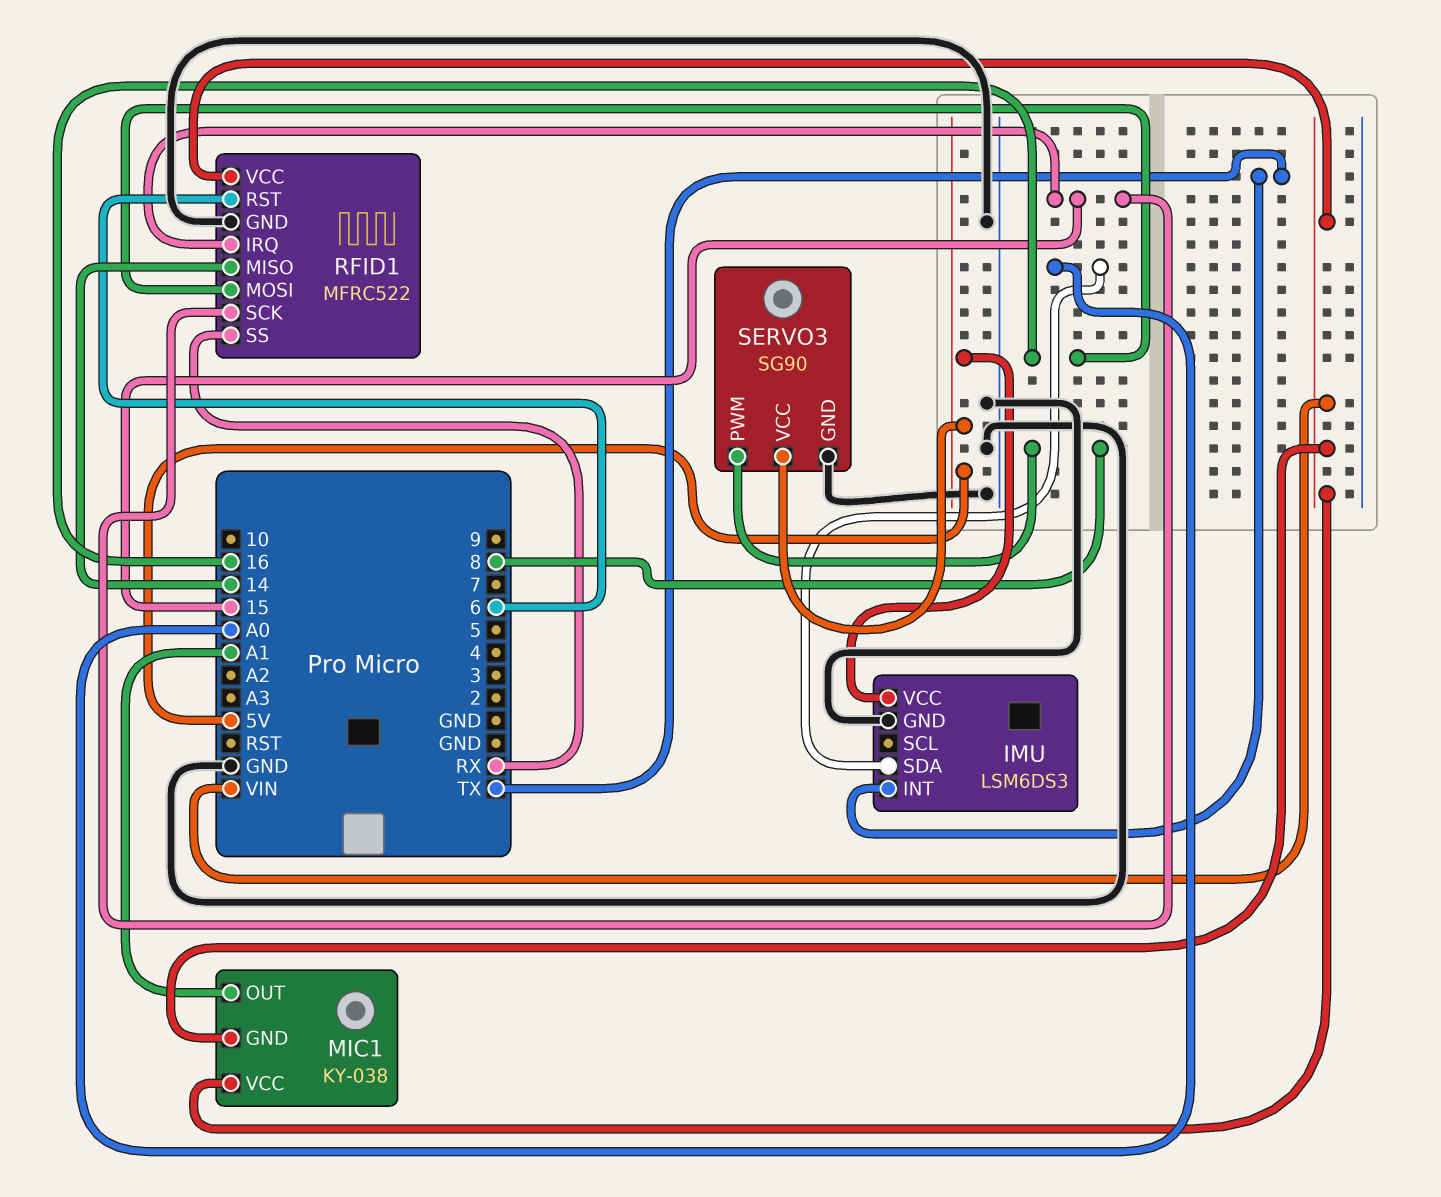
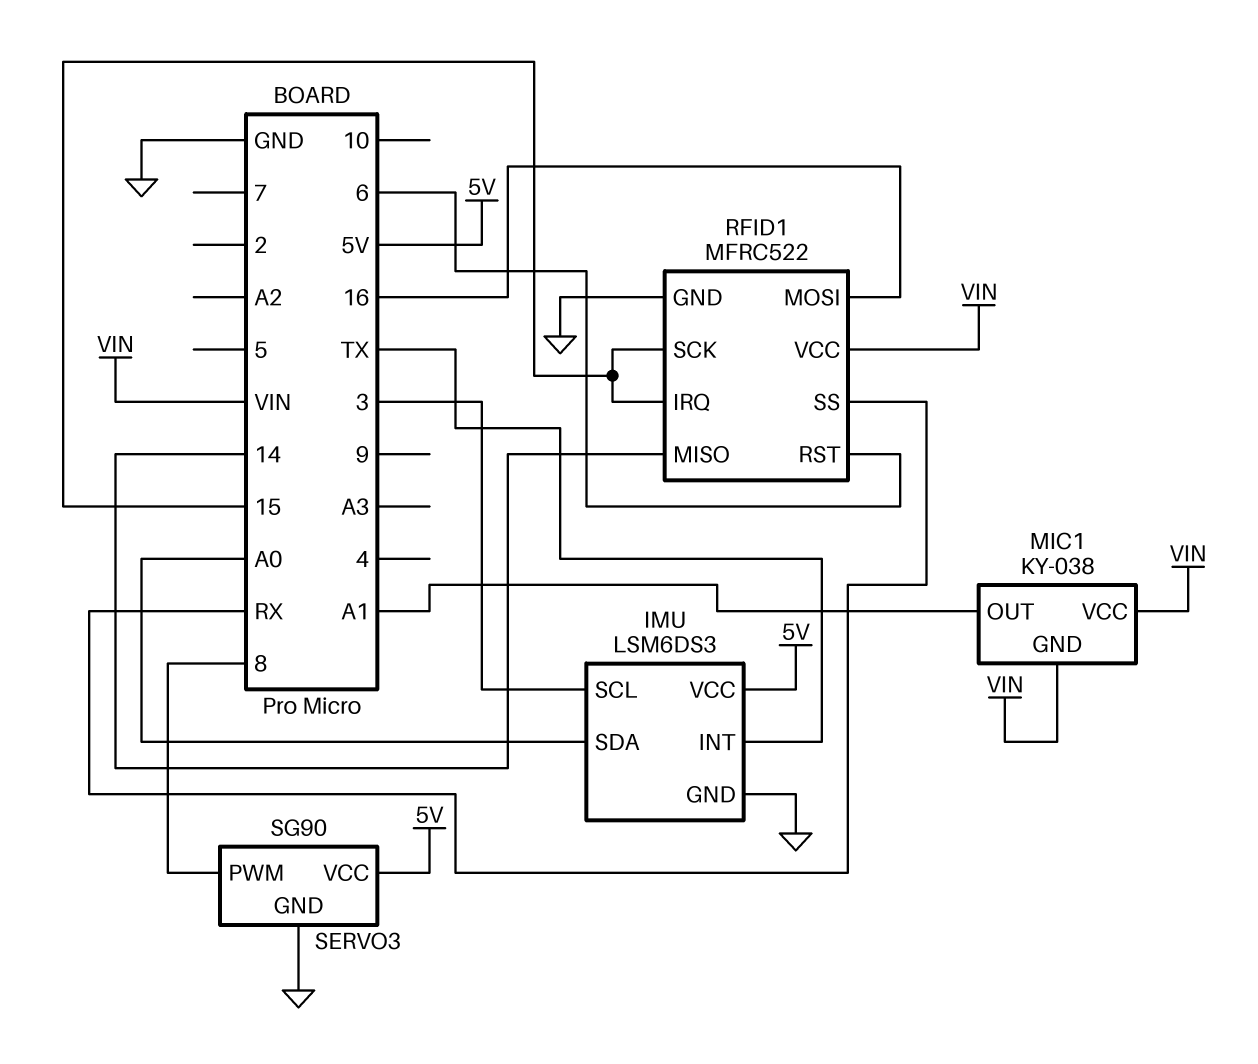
IMU pin SCL: none -> 3

